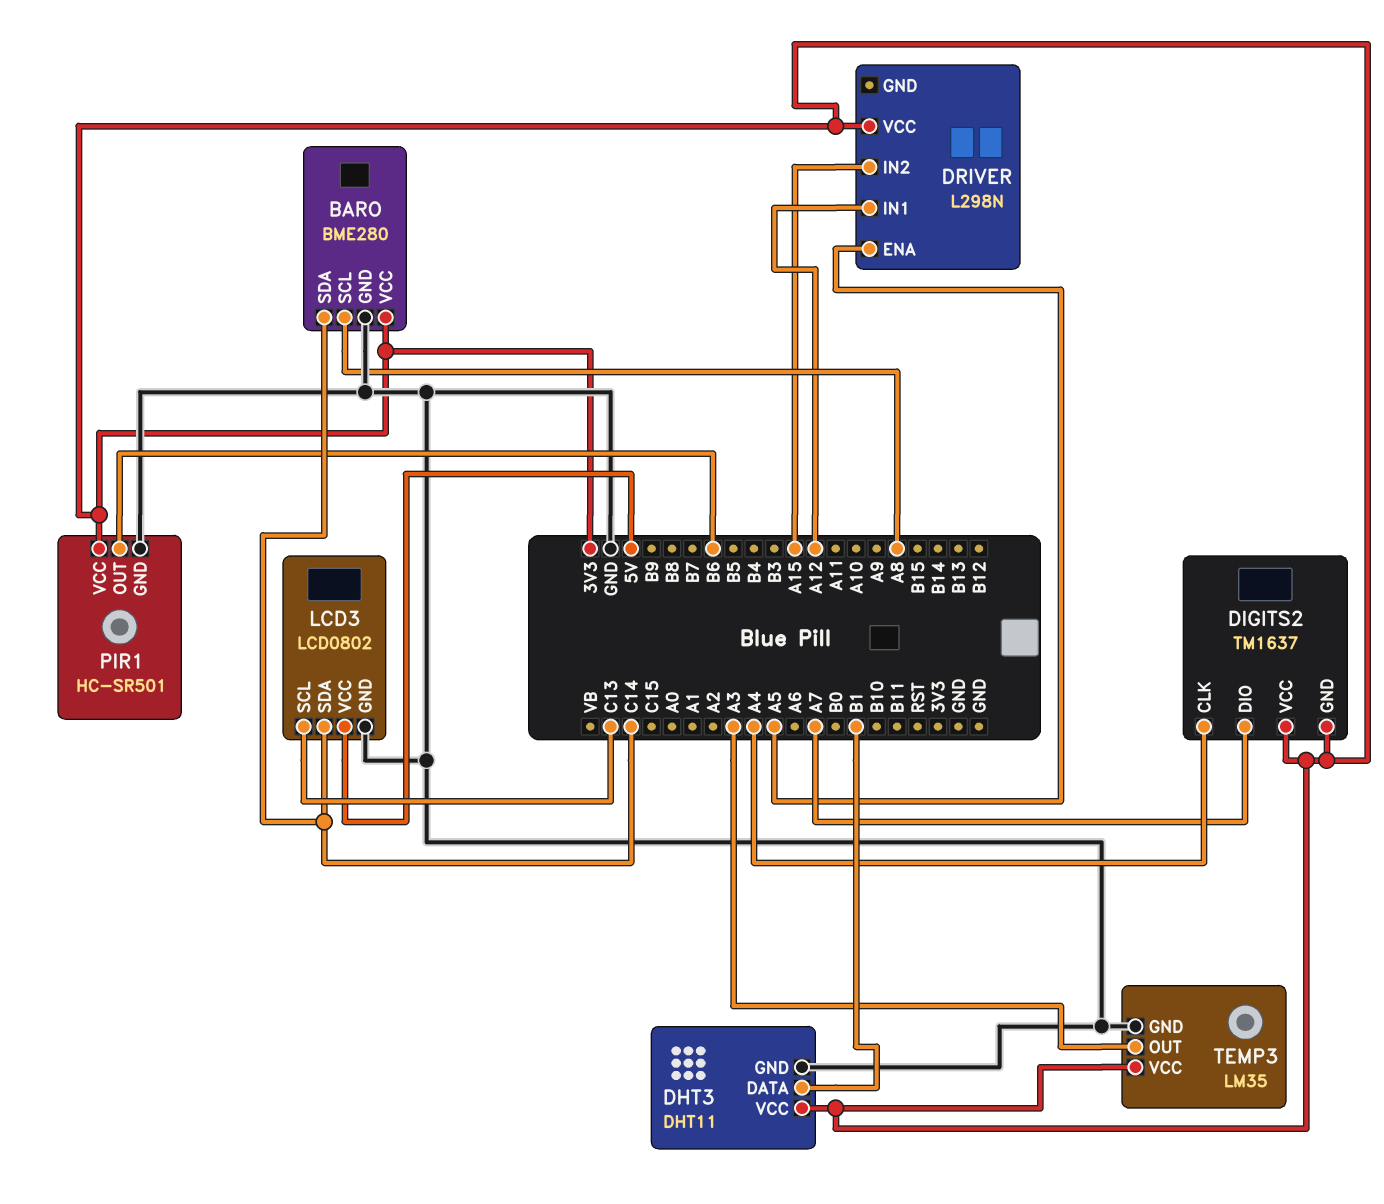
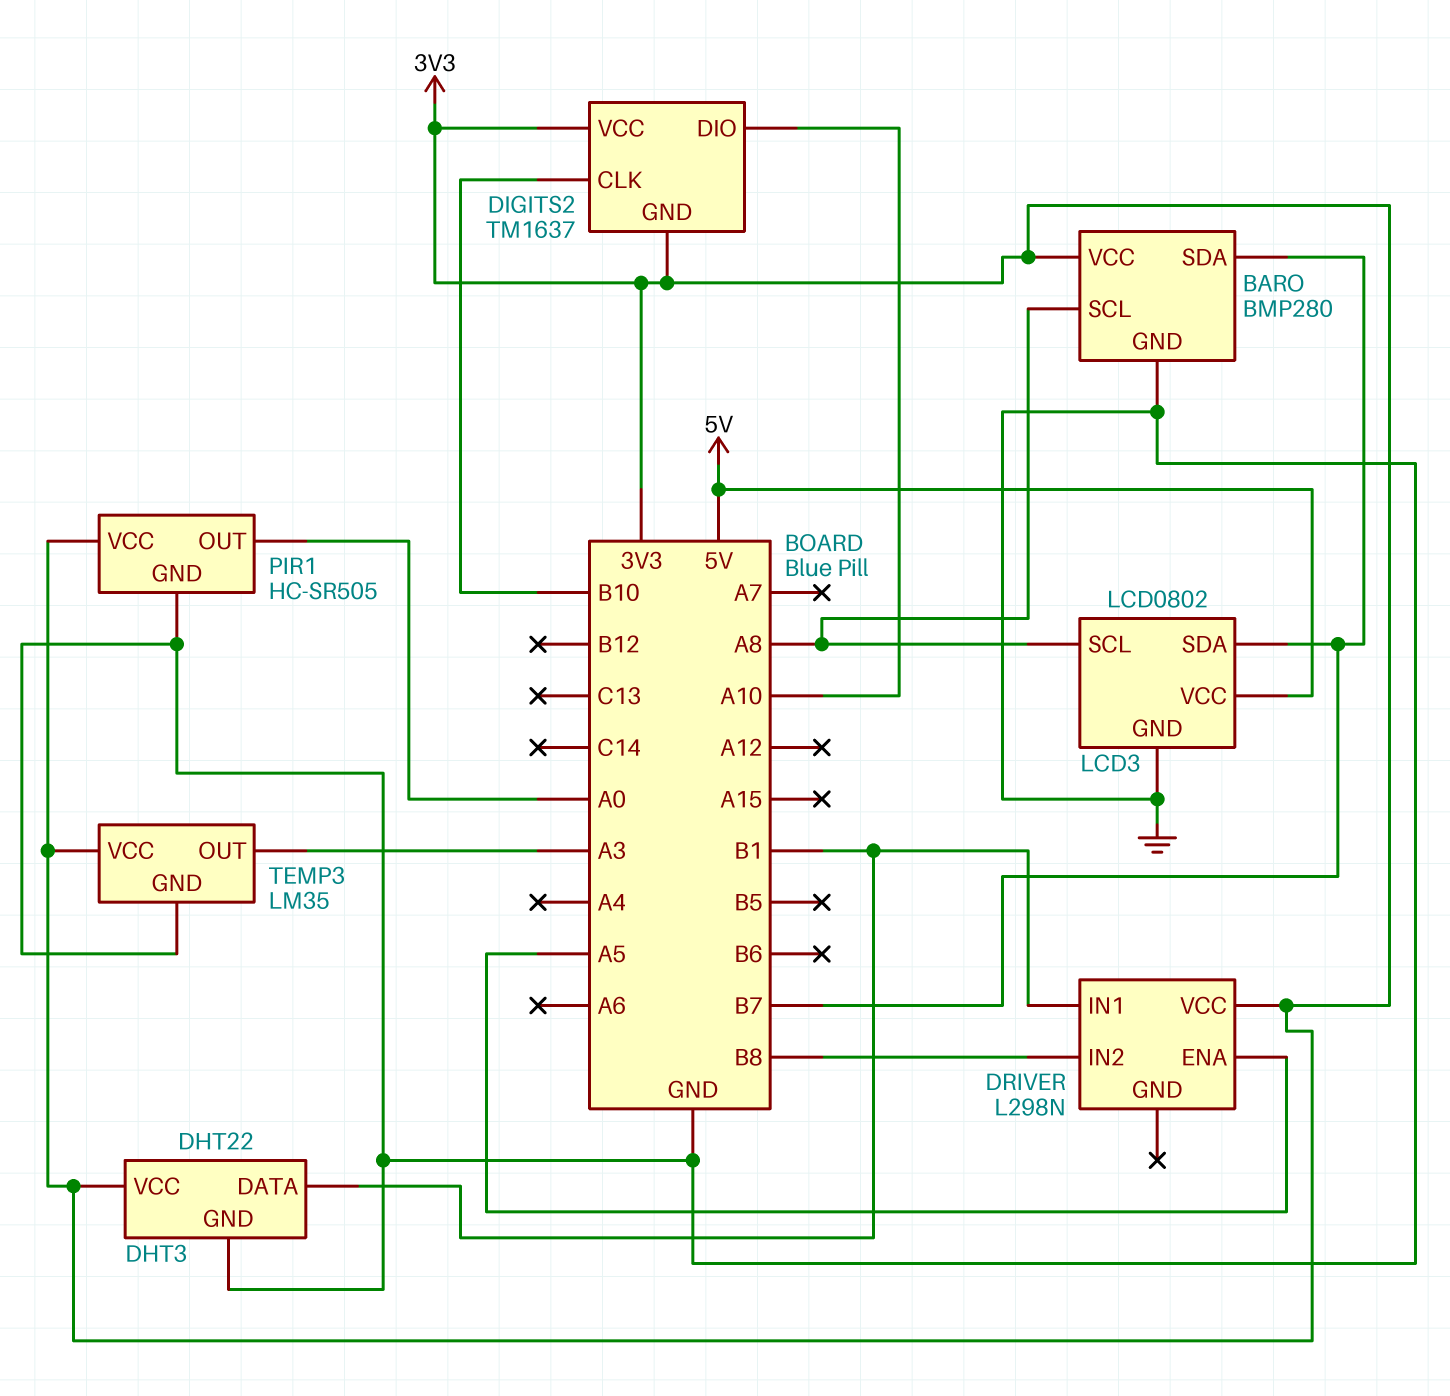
BARO: BME280 -> BMP280
BARO pin SDA: C14 -> B7
DHT3: DHT11 -> DHT22
DIGITS2 pin CLK: A4 -> B10
DIGITS2 pin DIO: A7 -> A10
DRIVER pin IN1: A12 -> B1
DRIVER pin IN2: A15 -> B8
LCD3 pin SCL: C13 -> A8
LCD3 pin SDA: C14 -> B7
PIR1: HC-SR501 -> HC-SR505
PIR1 pin OUT: B6 -> A0

